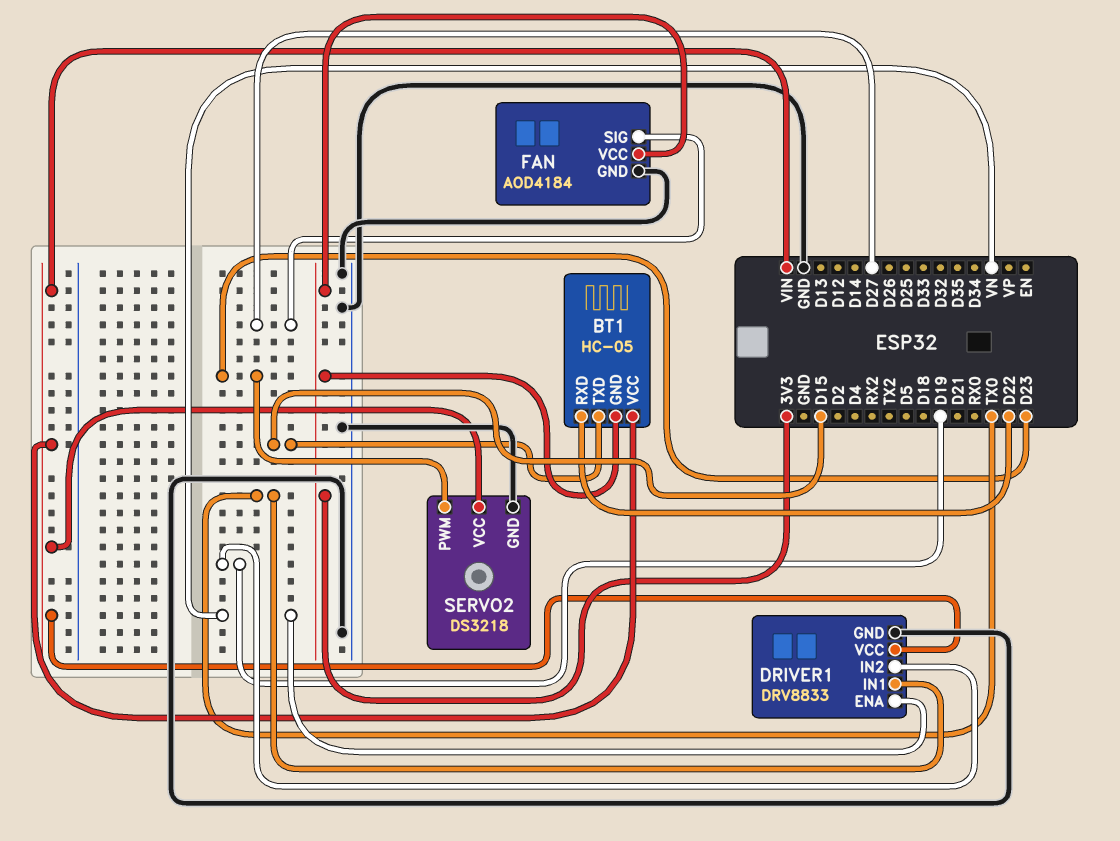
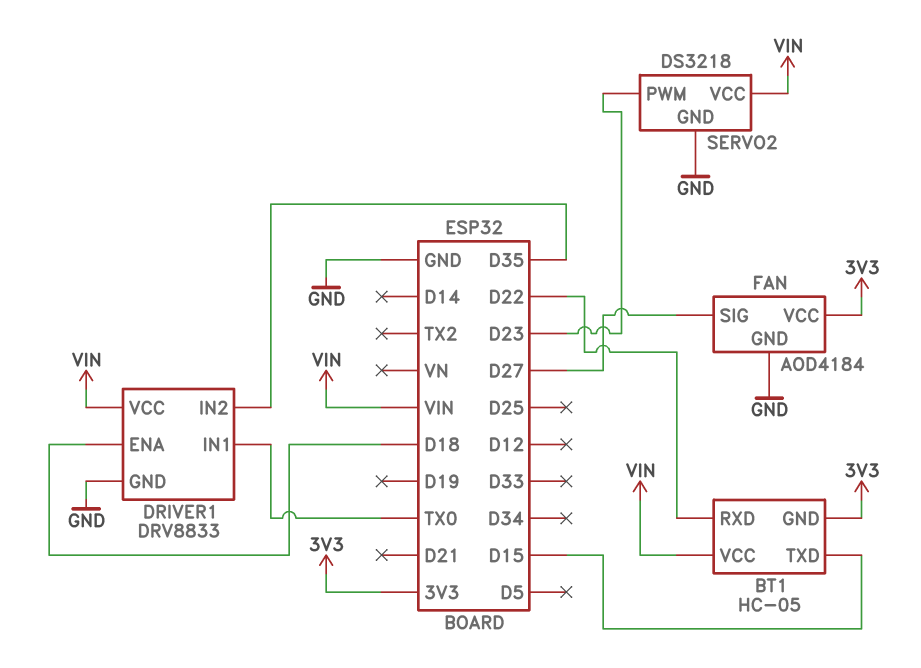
DRIVER1 pin ENA: VN -> D18
DRIVER1 pin IN2: D19 -> D35

